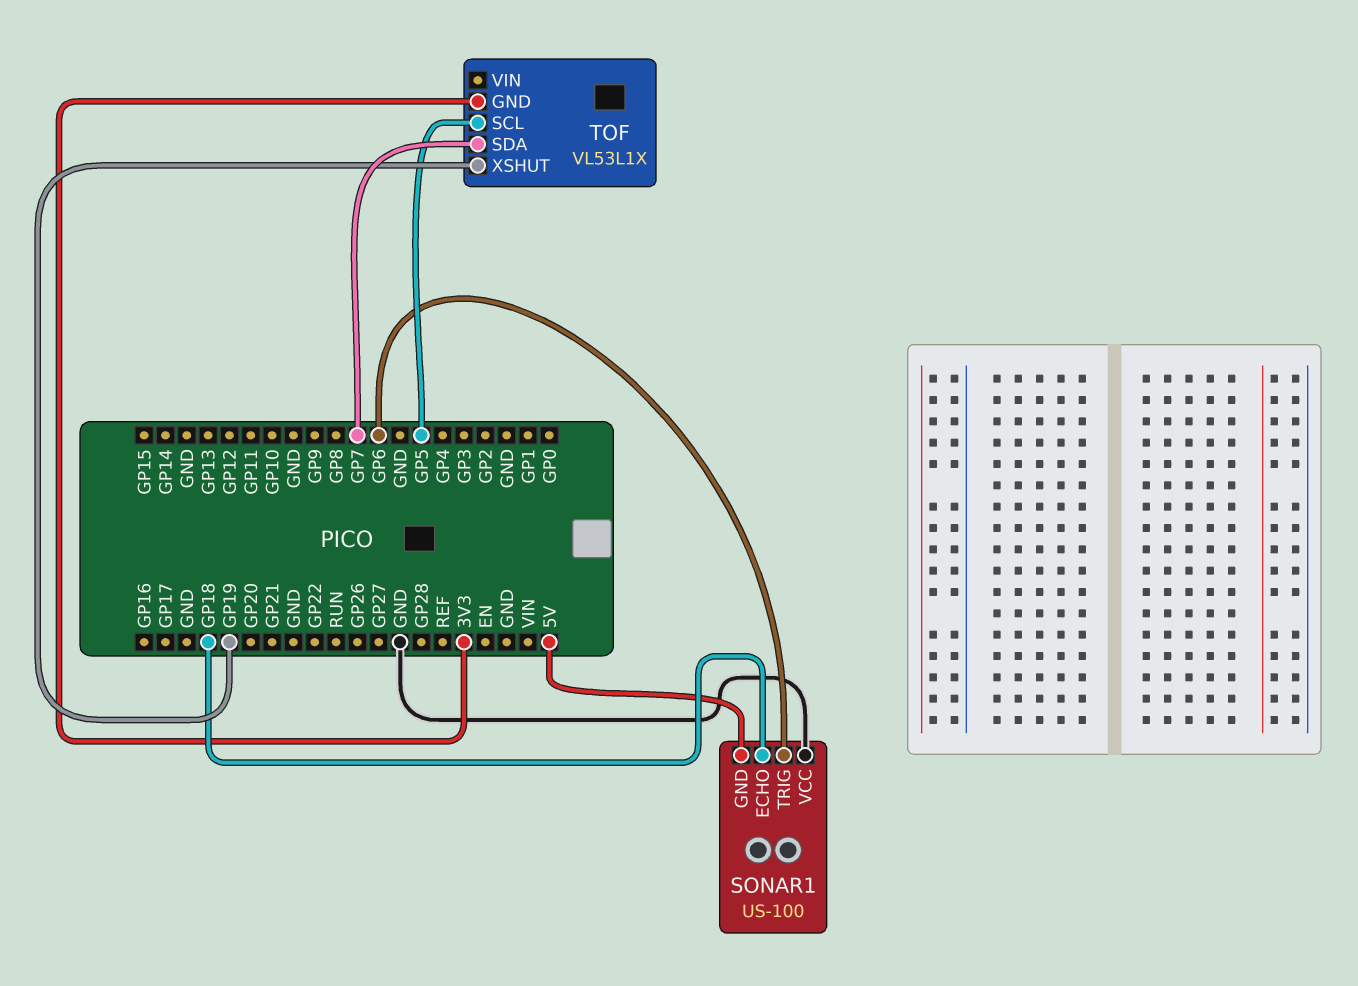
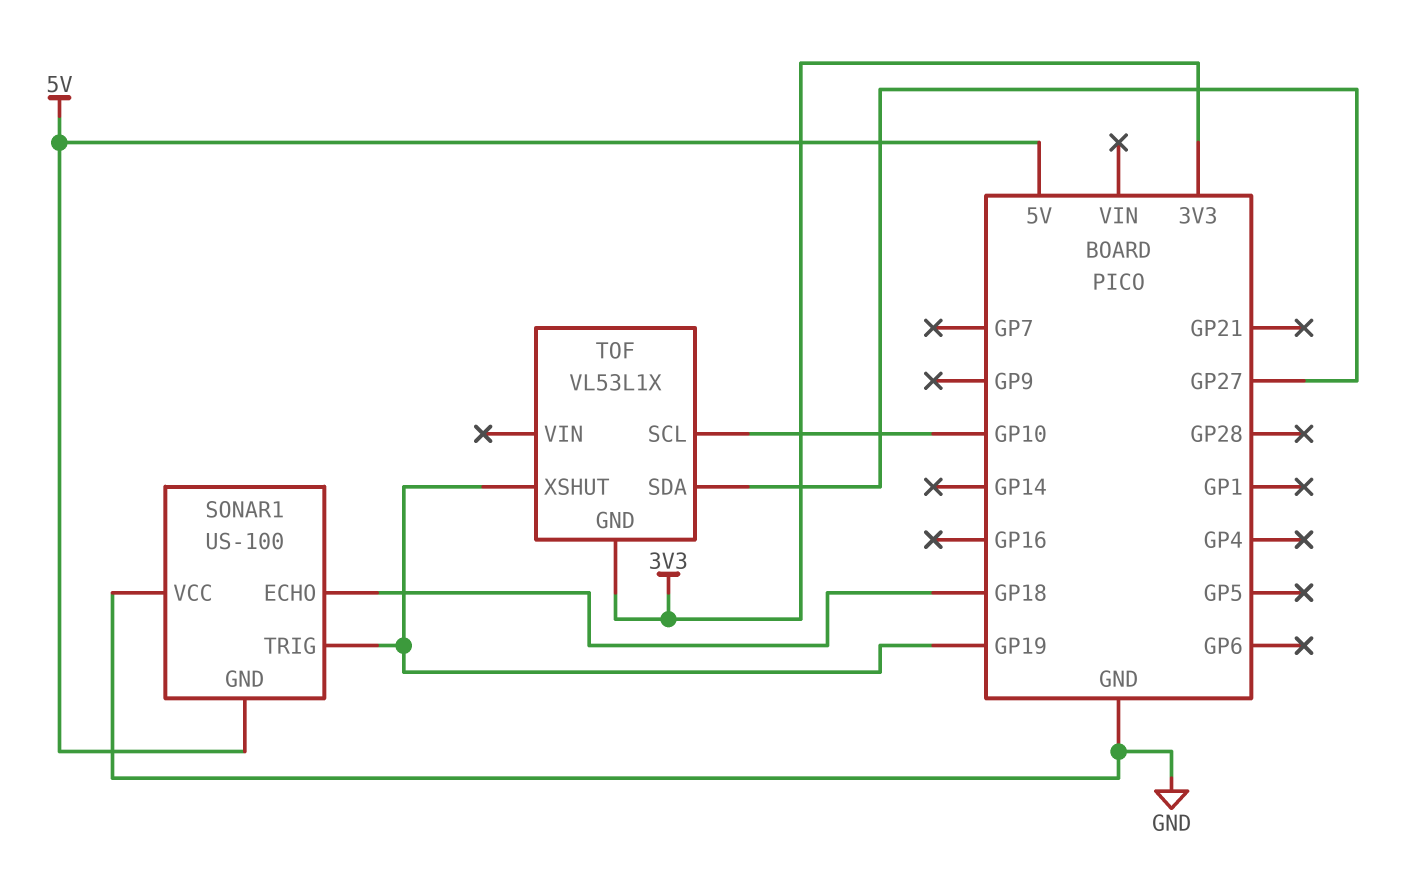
SONAR1 pin TRIG: GP6 -> GP19
TOF pin SCL: GP5 -> GP10
TOF pin SDA: GP7 -> GP27

